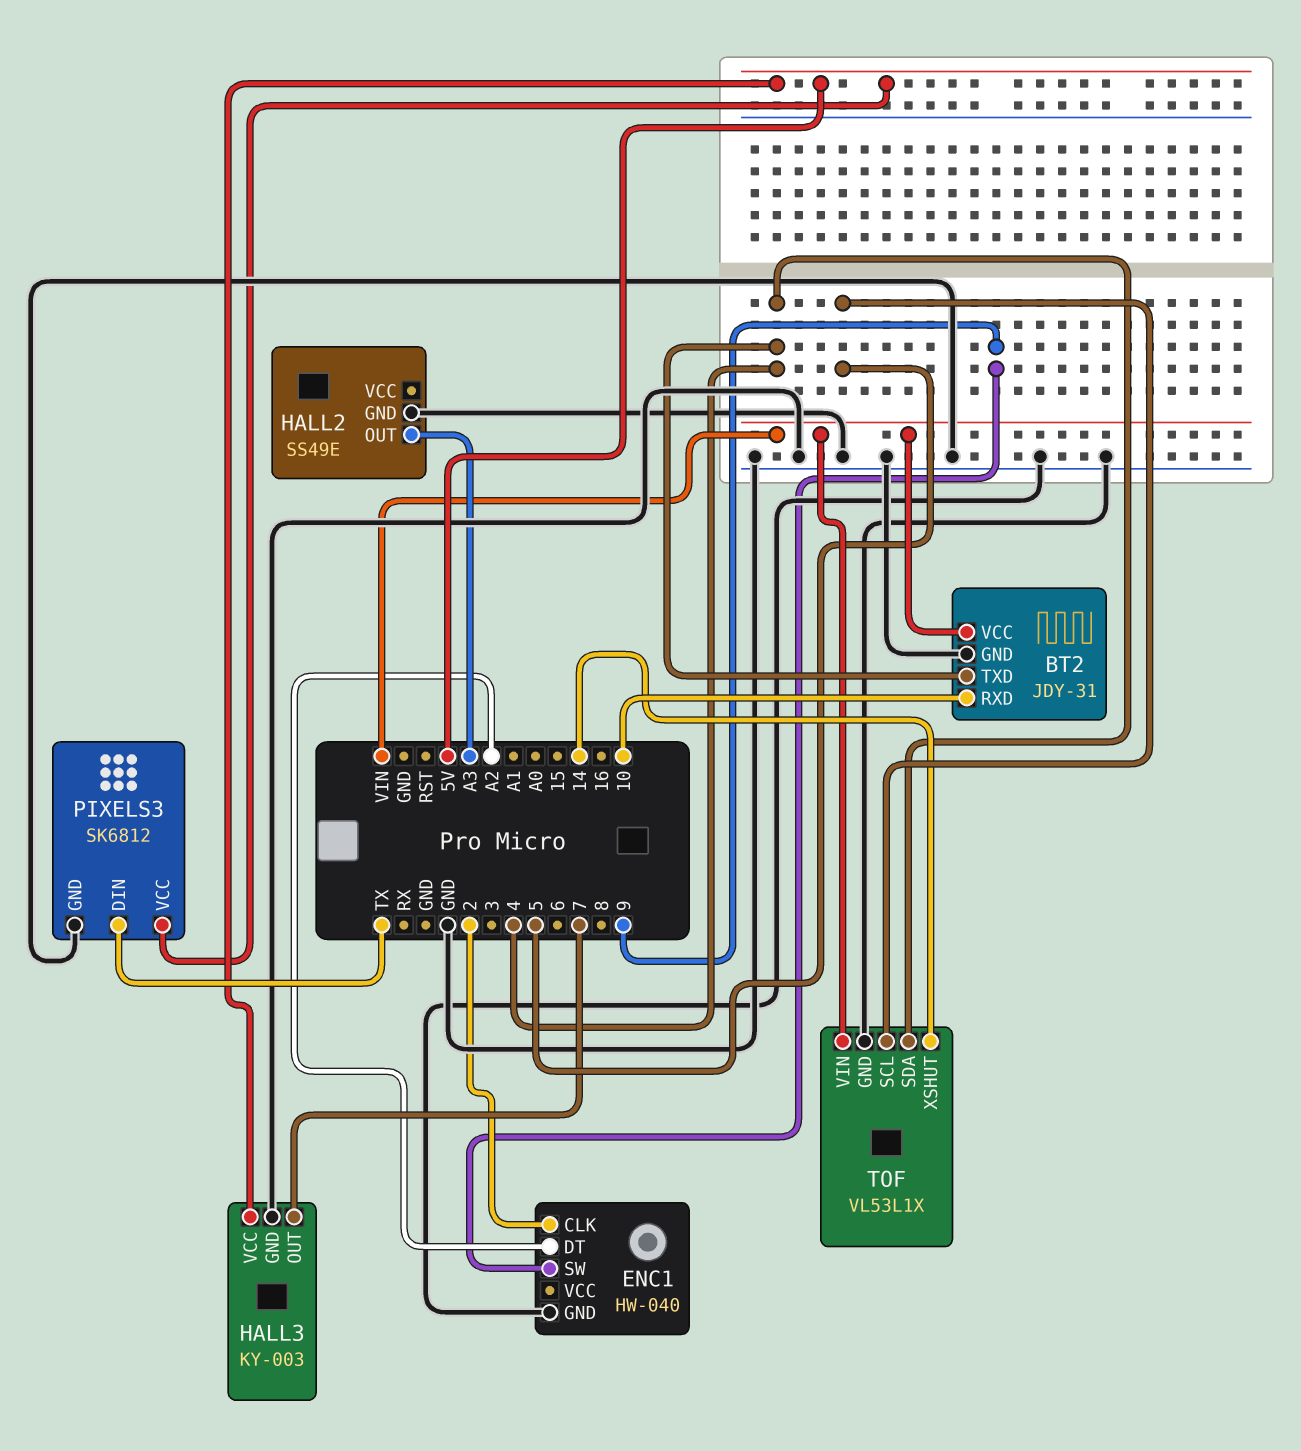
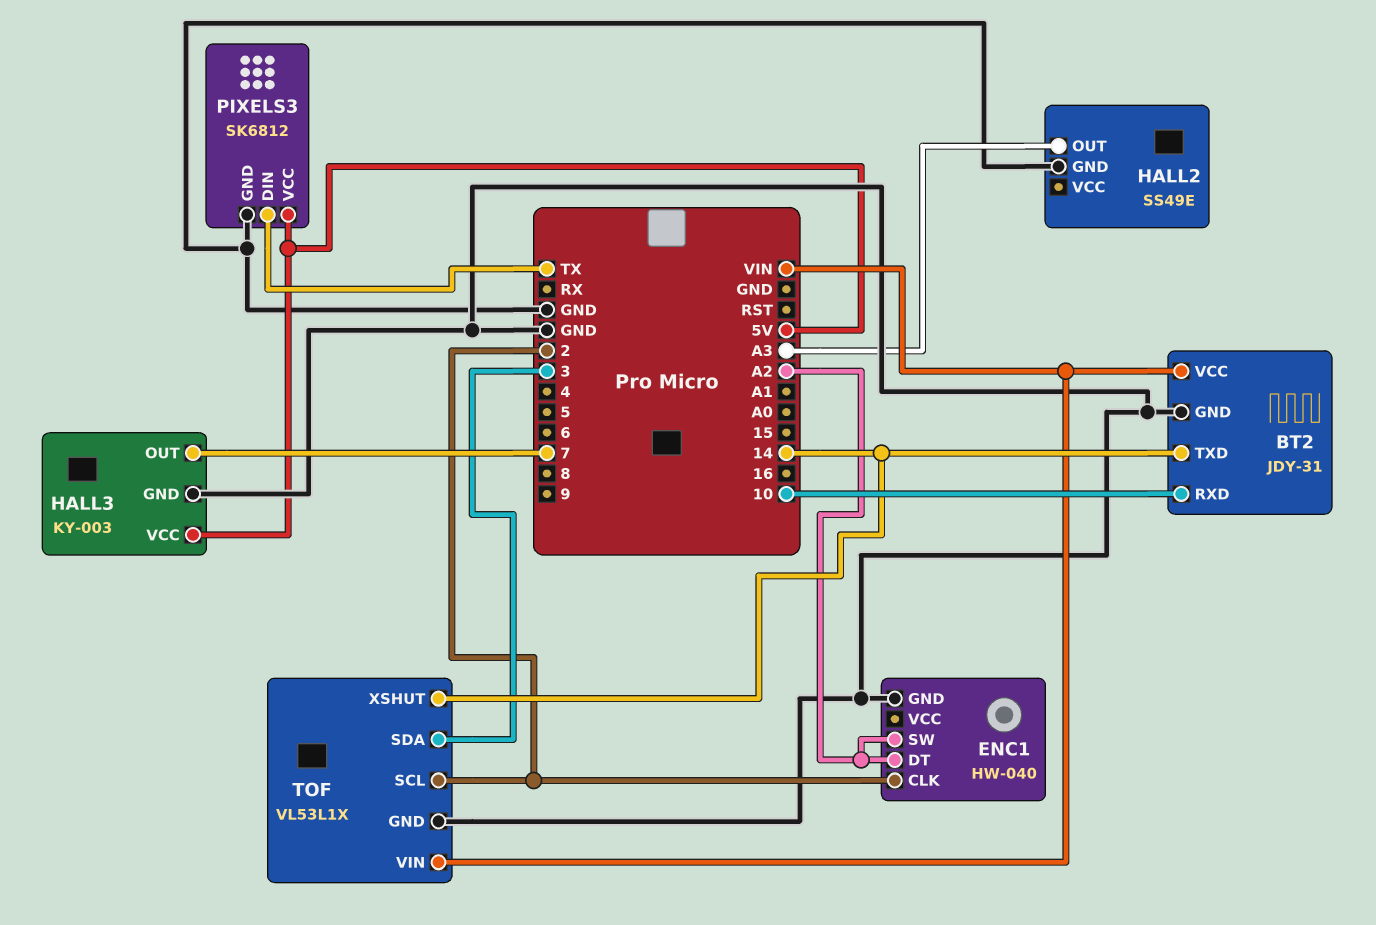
BT2 pin TXD: 4 -> 14
ENC1 pin SW: 9 -> A2
TOF pin SCL: 5 -> 2
TOF pin SDA: 4 -> 3

